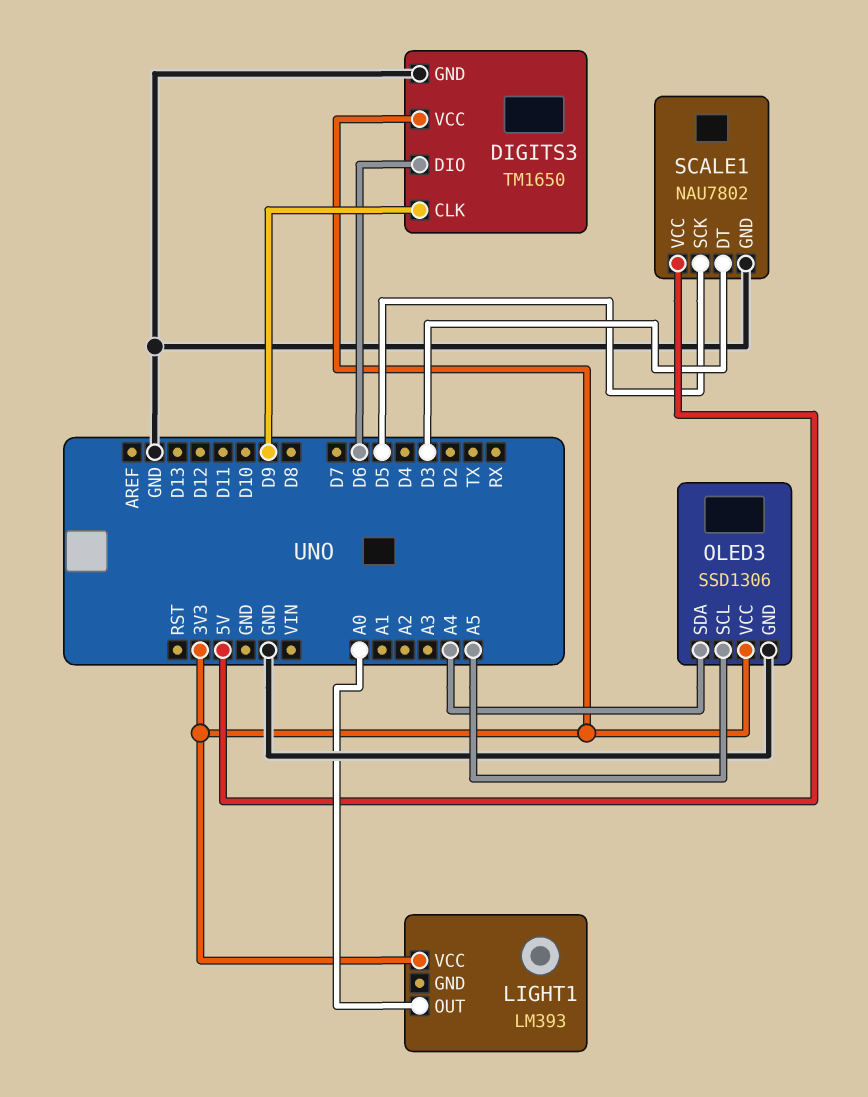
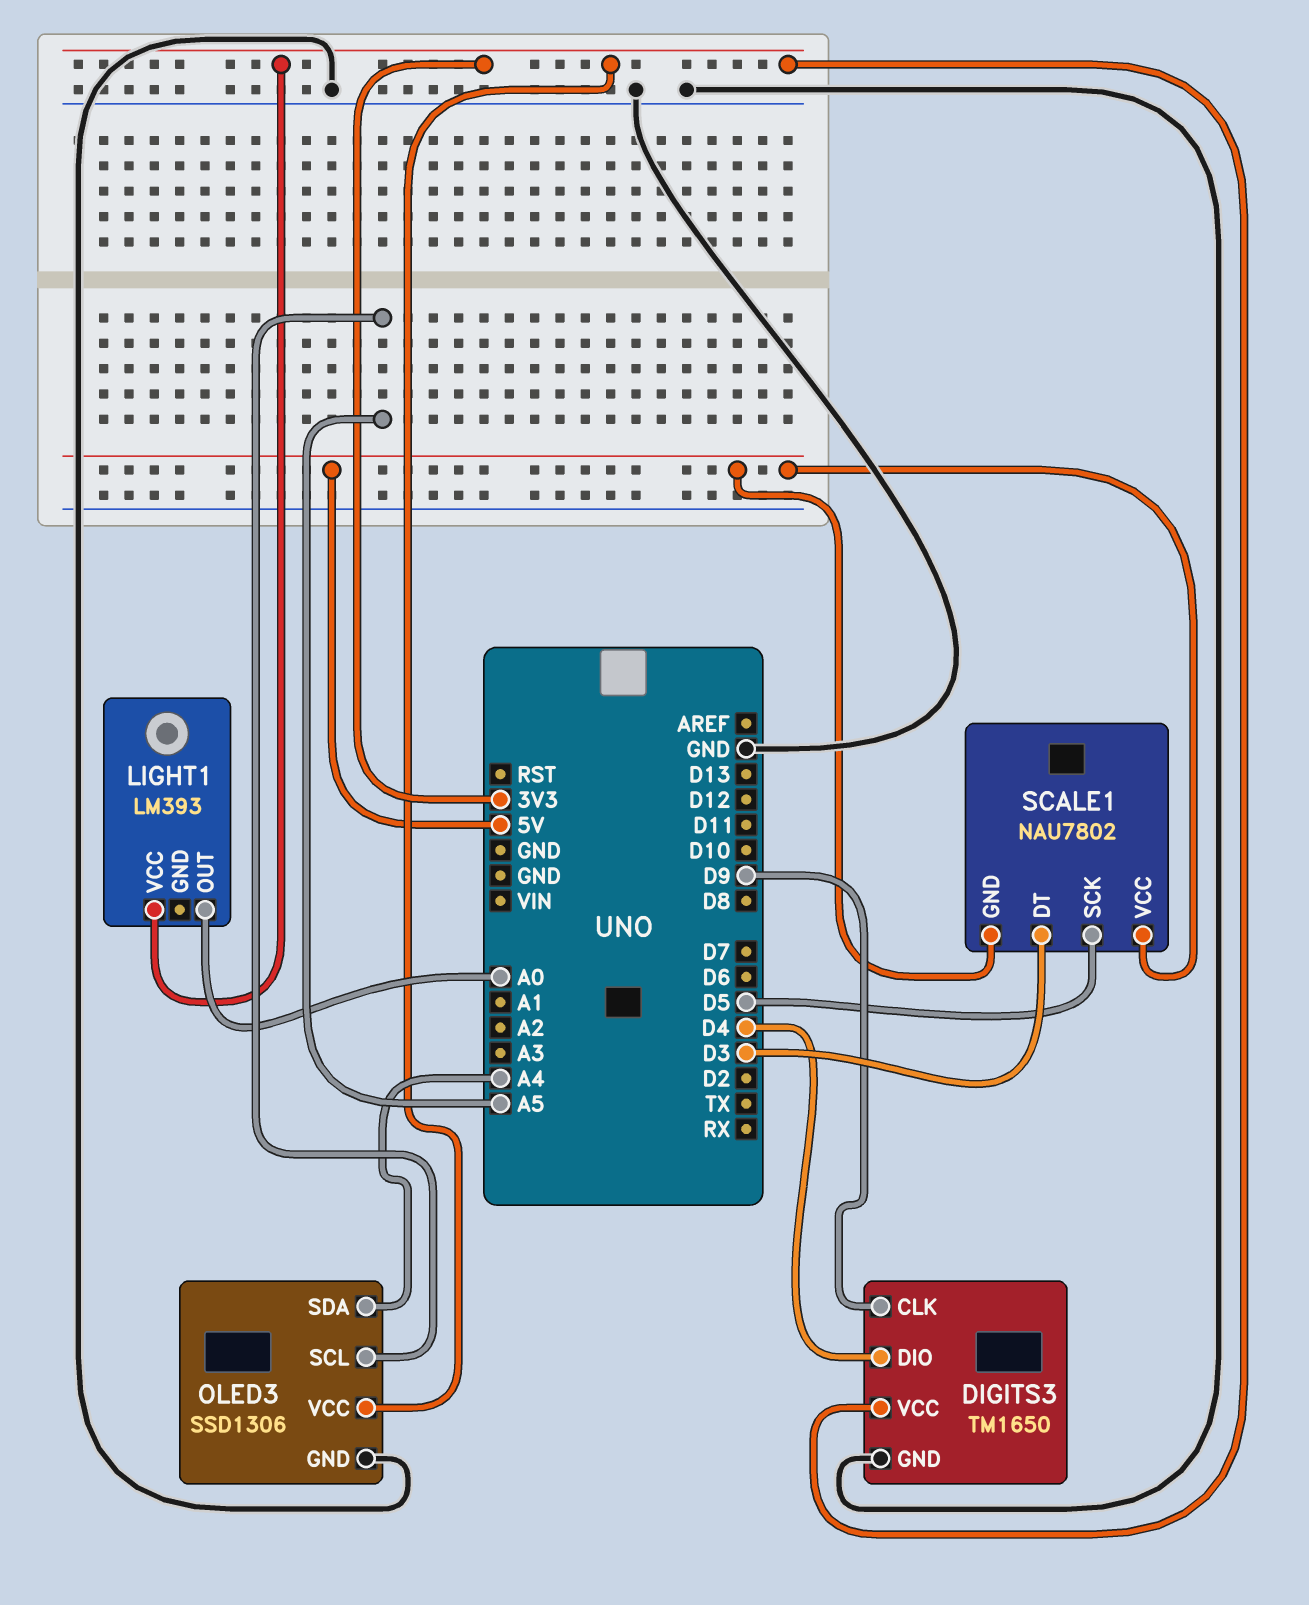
DIGITS3 pin DIO: D6 -> D4
SCALE1 pin GND: GND -> 5V

